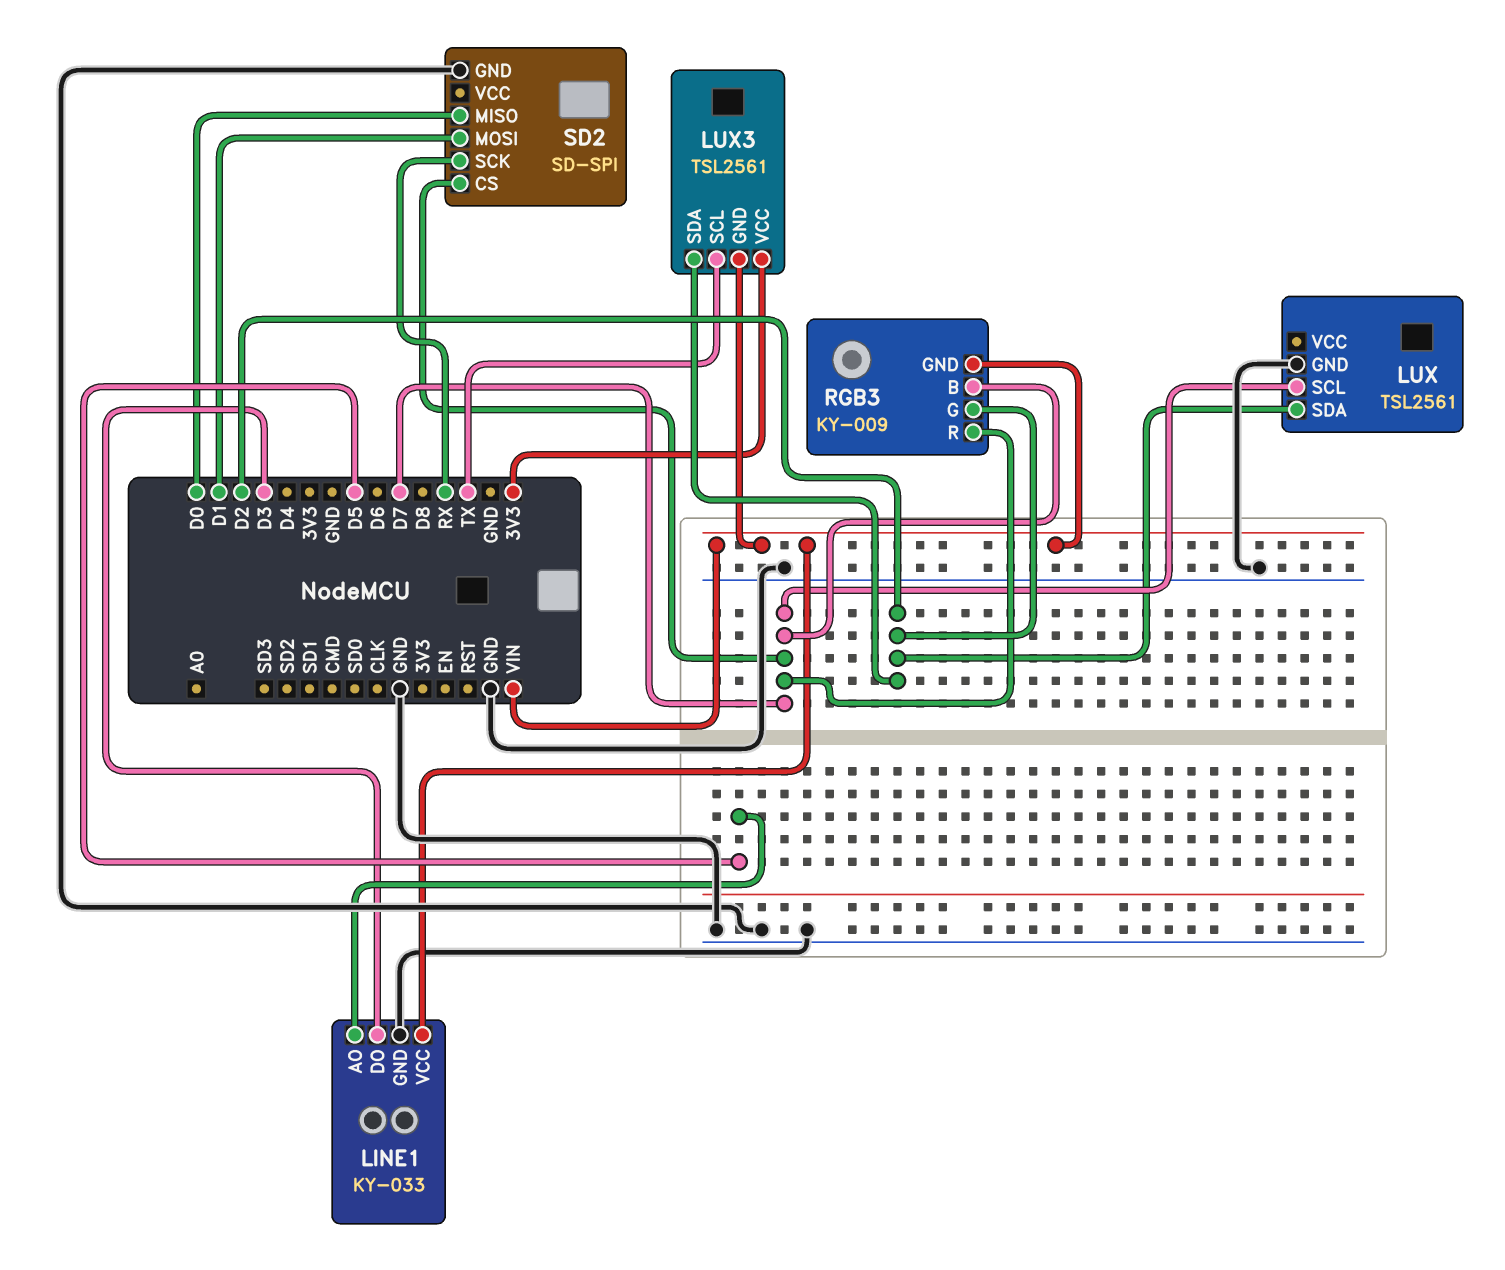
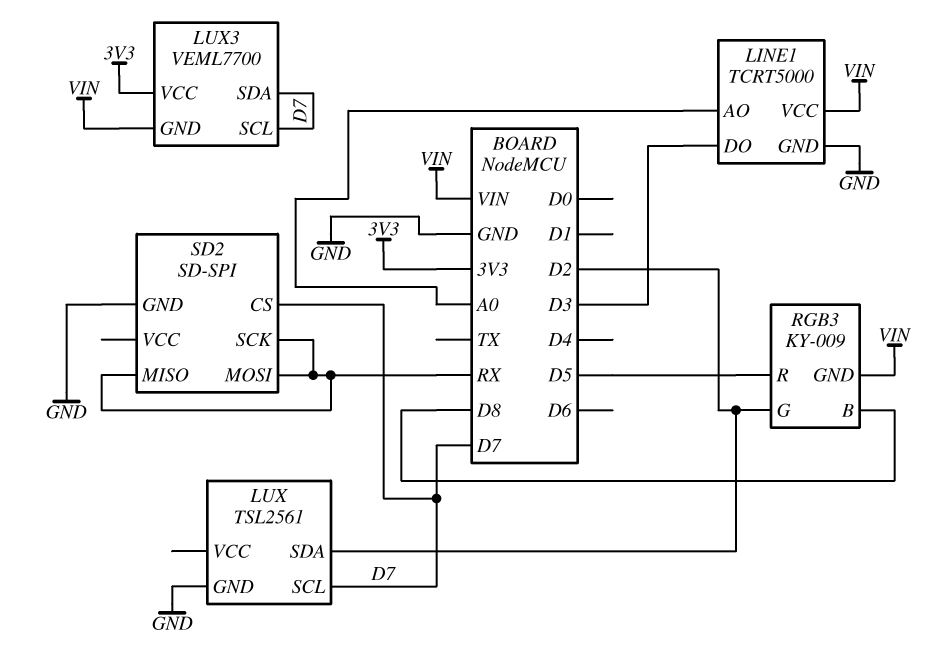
LINE1: KY-033 -> TCRT5000
LINE1 pin AO: D5 -> A0
LUX3: TSL2561 -> VEML7700
LUX3 pin SCL: TX -> D7
LUX3 pin SDA: D2 -> D7
RGB3 pin B: D7 -> D8
RGB3 pin R: D7 -> D5
SD2 pin MISO: D0 -> RX
SD2 pin MOSI: D1 -> RX

